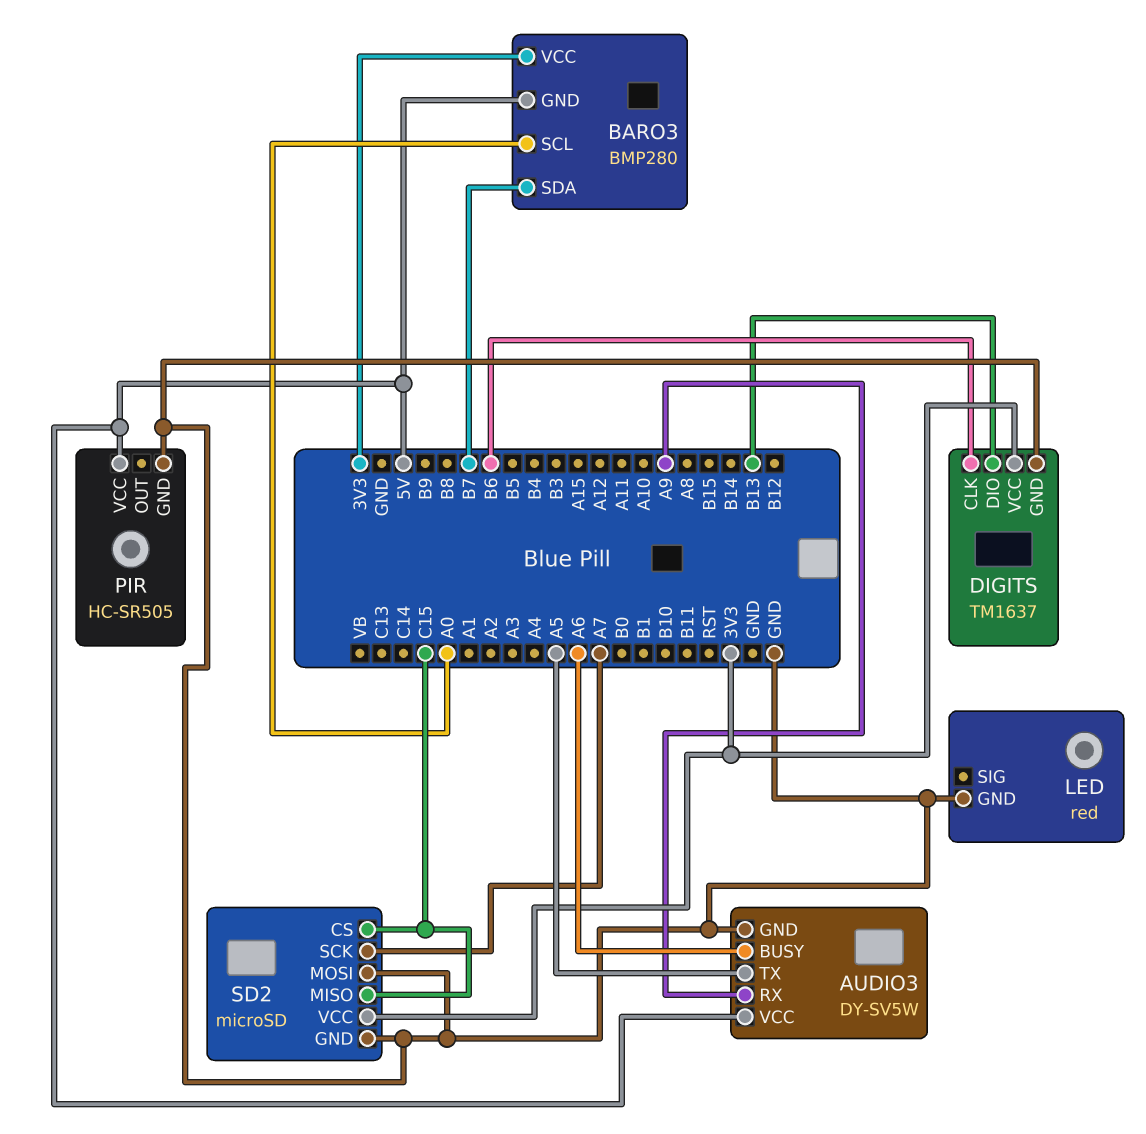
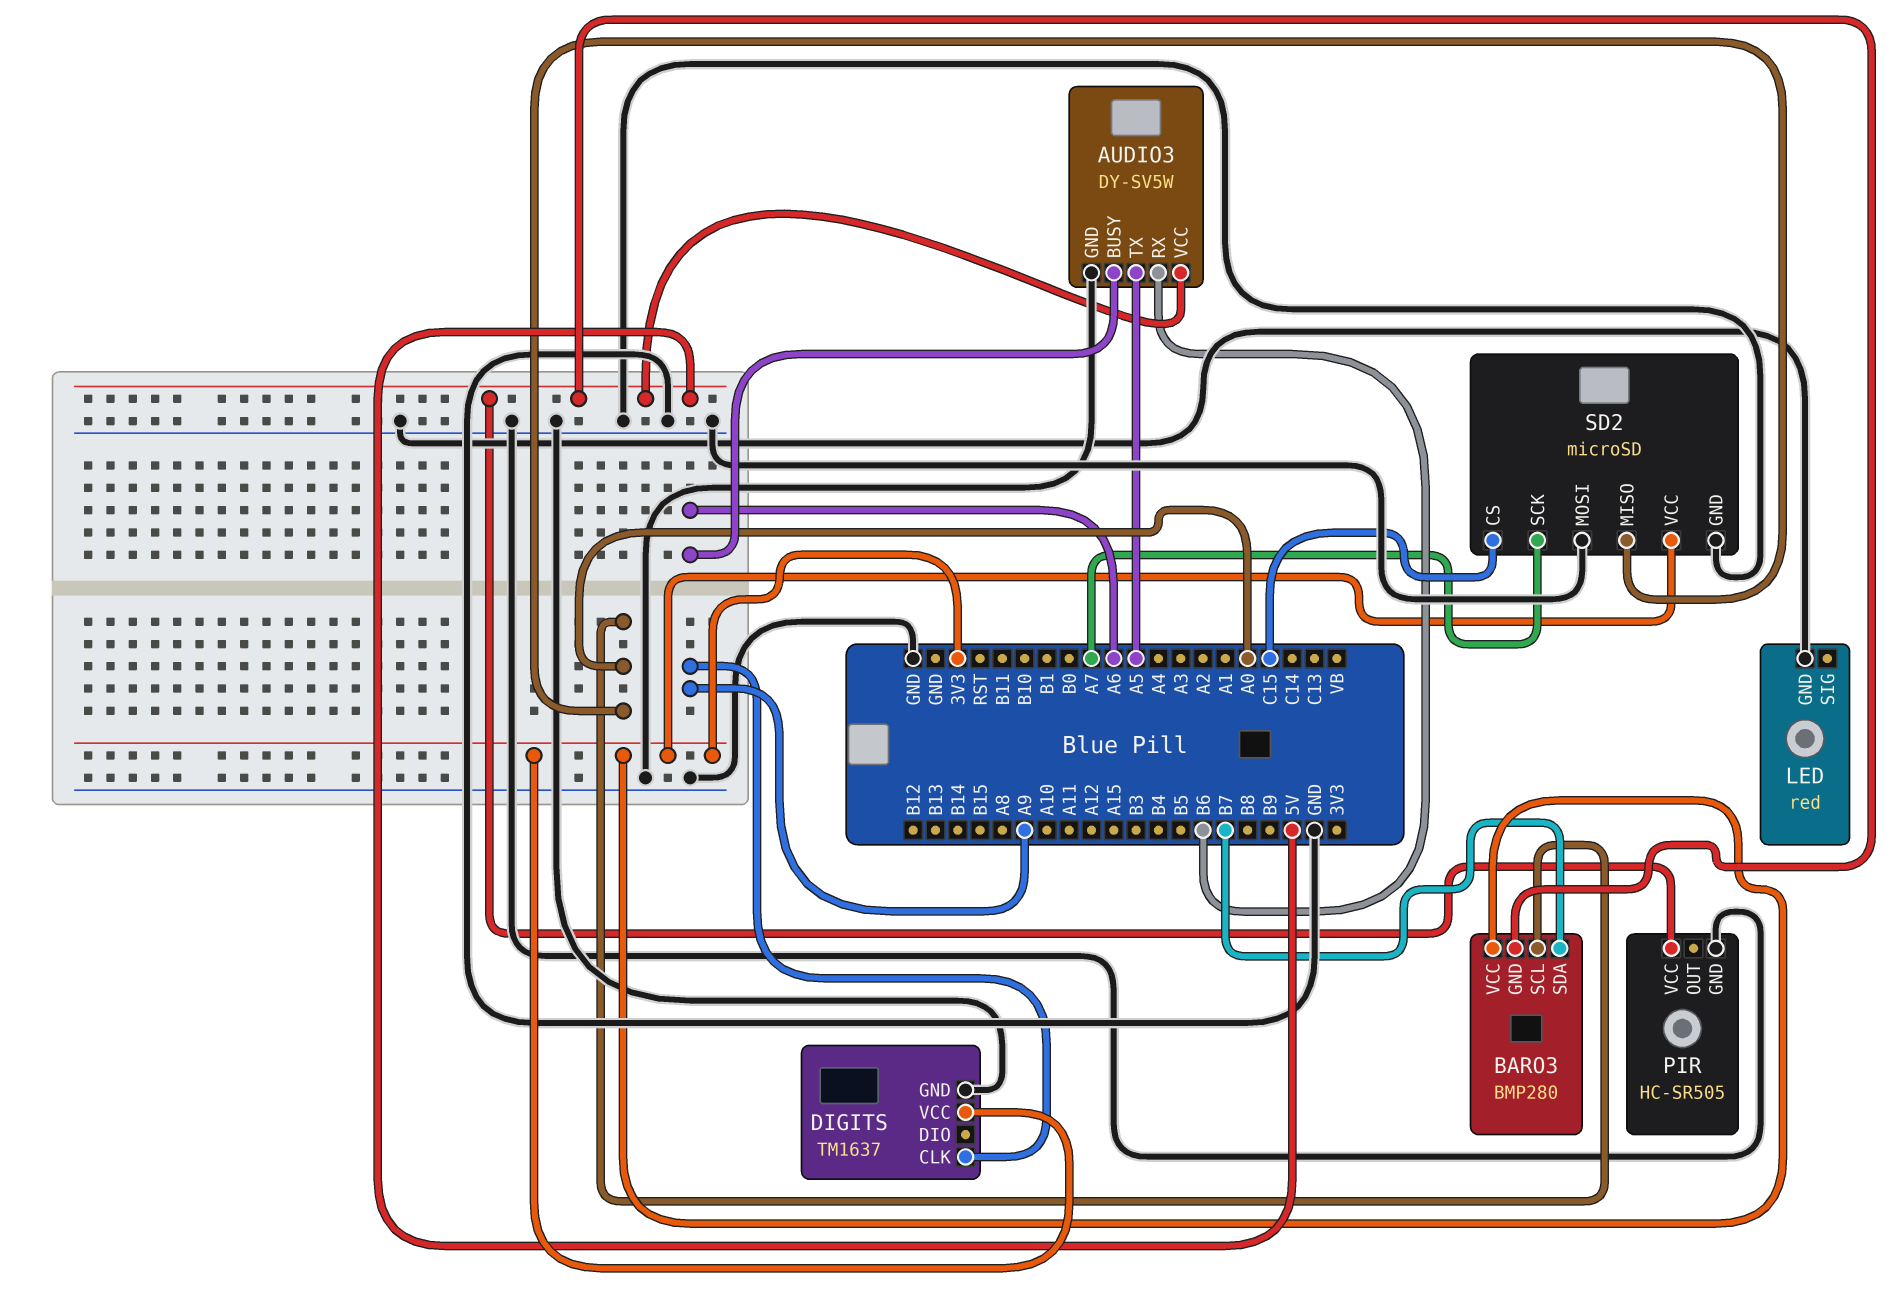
AUDIO3 pin RX: A9 -> B6
DIGITS pin CLK: B6 -> A9
DIGITS pin DIO: B13 -> none
SD2 pin MISO: C15 -> A0

